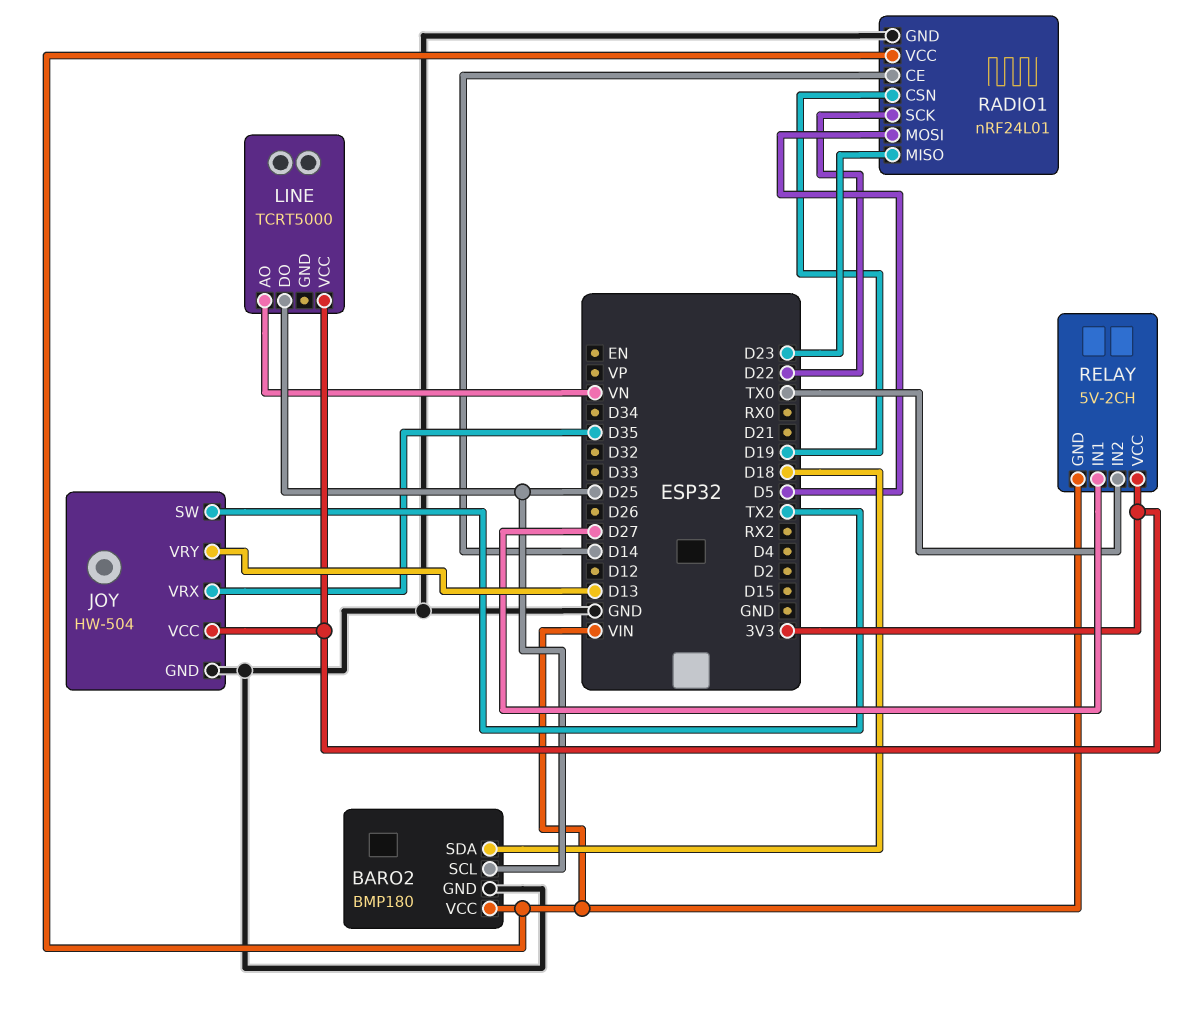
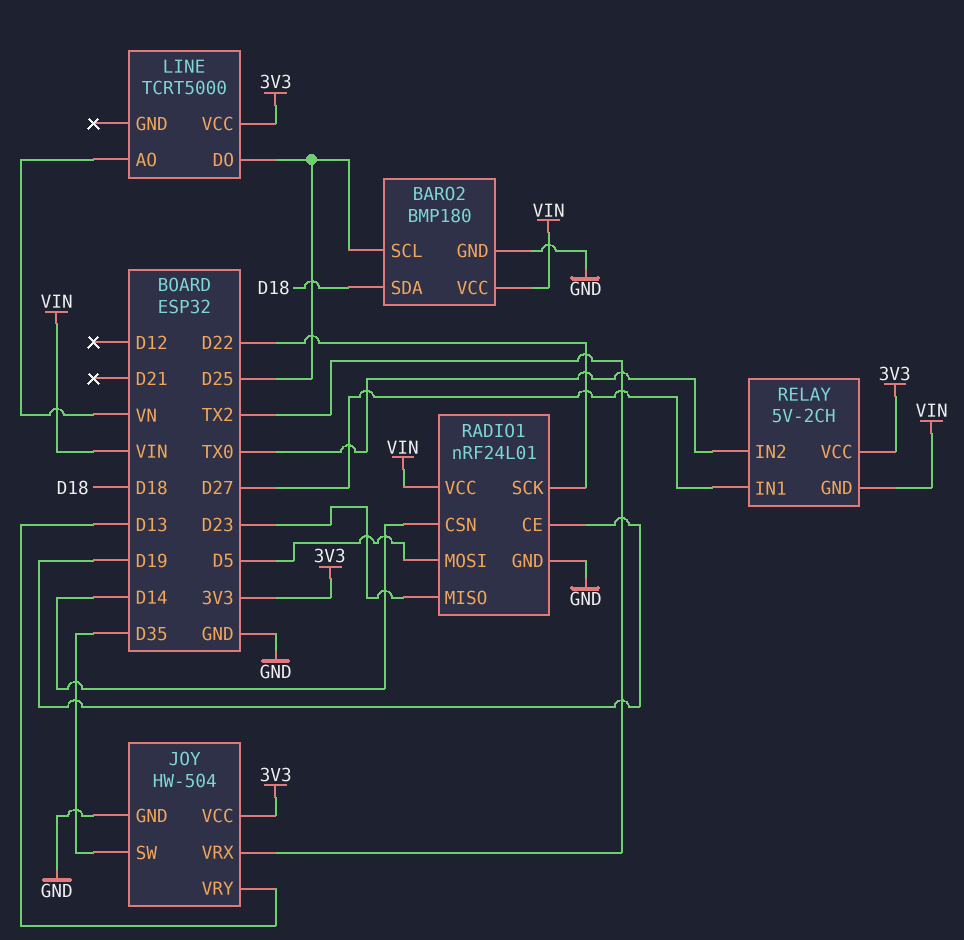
JOY pin SW: TX2 -> D35
JOY pin VRX: D35 -> TX2
RADIO1 pin CE: D14 -> D19
RADIO1 pin CSN: D19 -> D14

